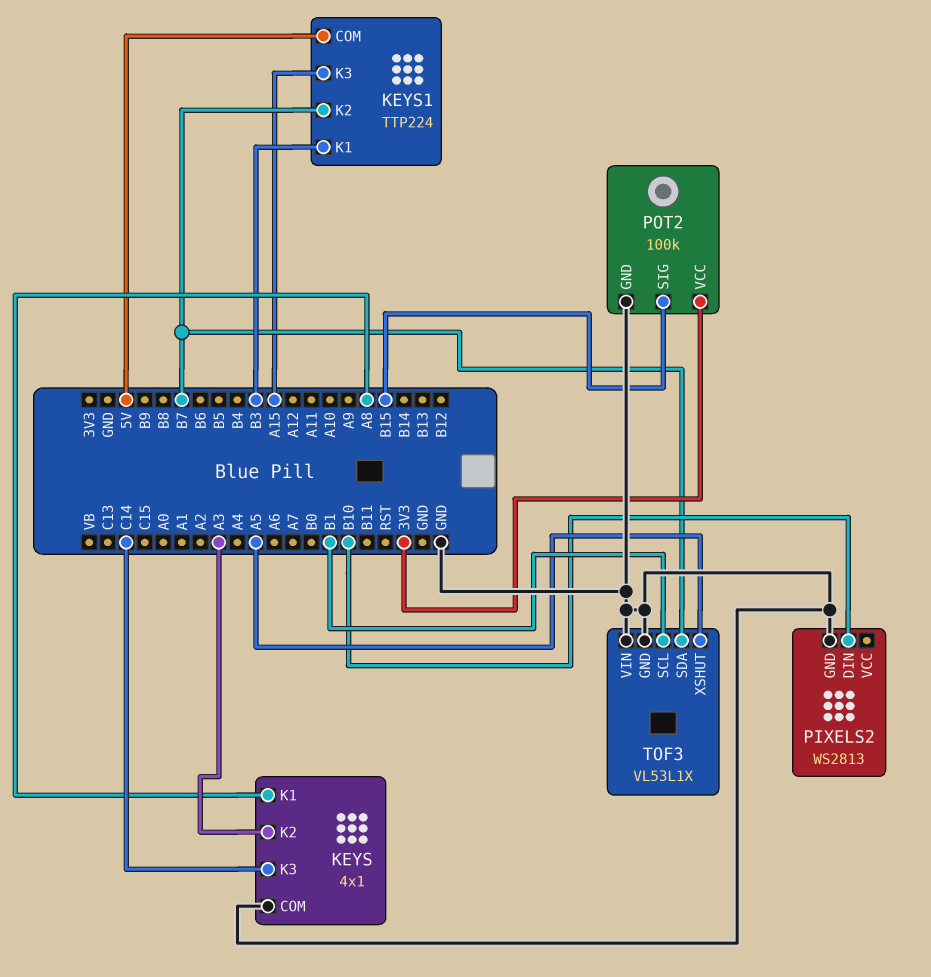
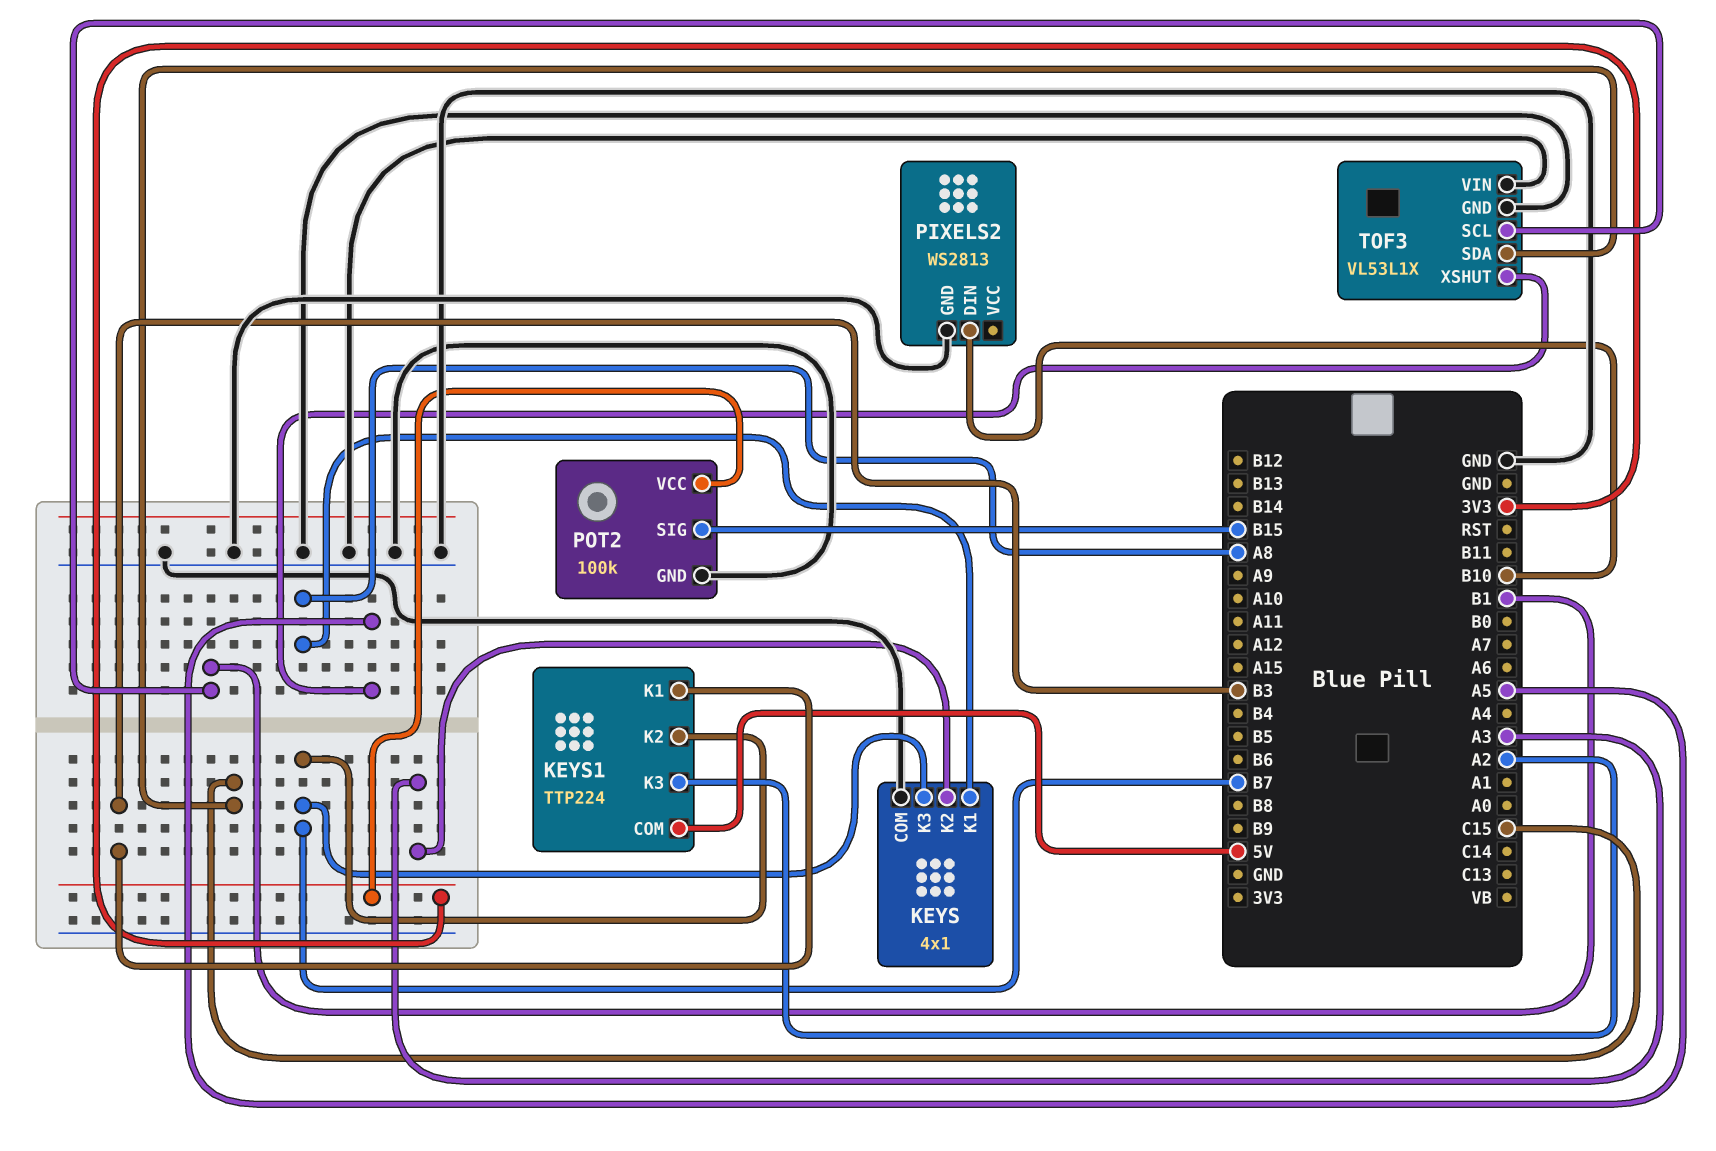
KEYS pin K3: C14 -> B7
KEYS1 pin K3: A15 -> A2
TOF3 pin SDA: B7 -> C15

